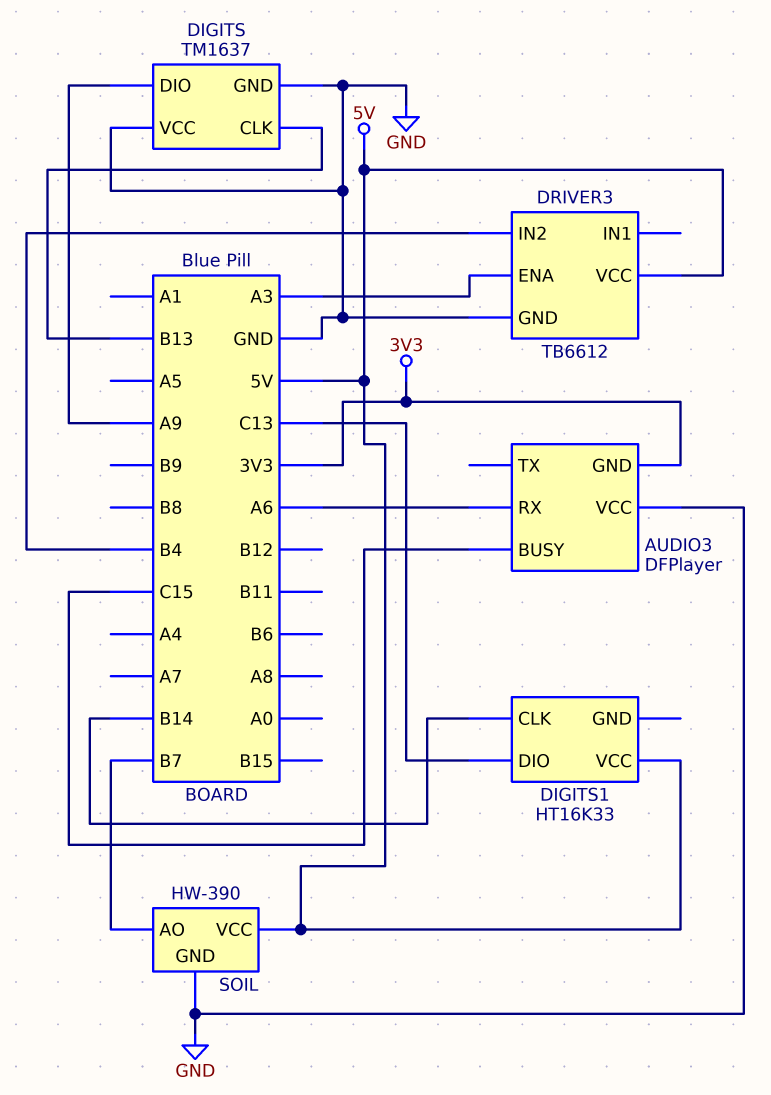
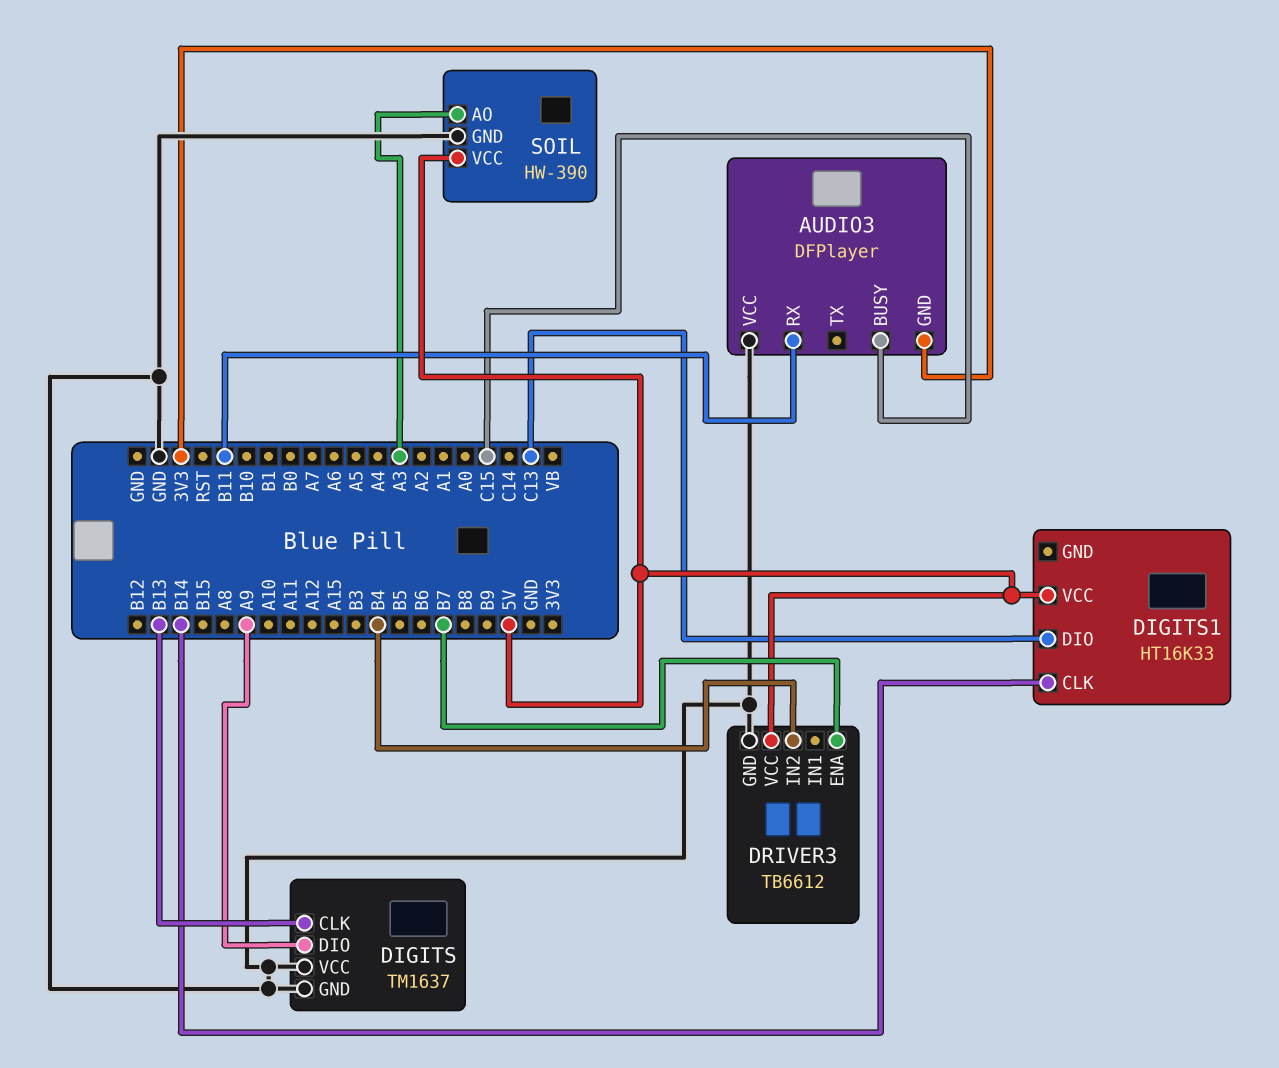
AUDIO3 pin RX: A6 -> B11
DRIVER3 pin ENA: A3 -> B7
SOIL pin AO: B7 -> A3

